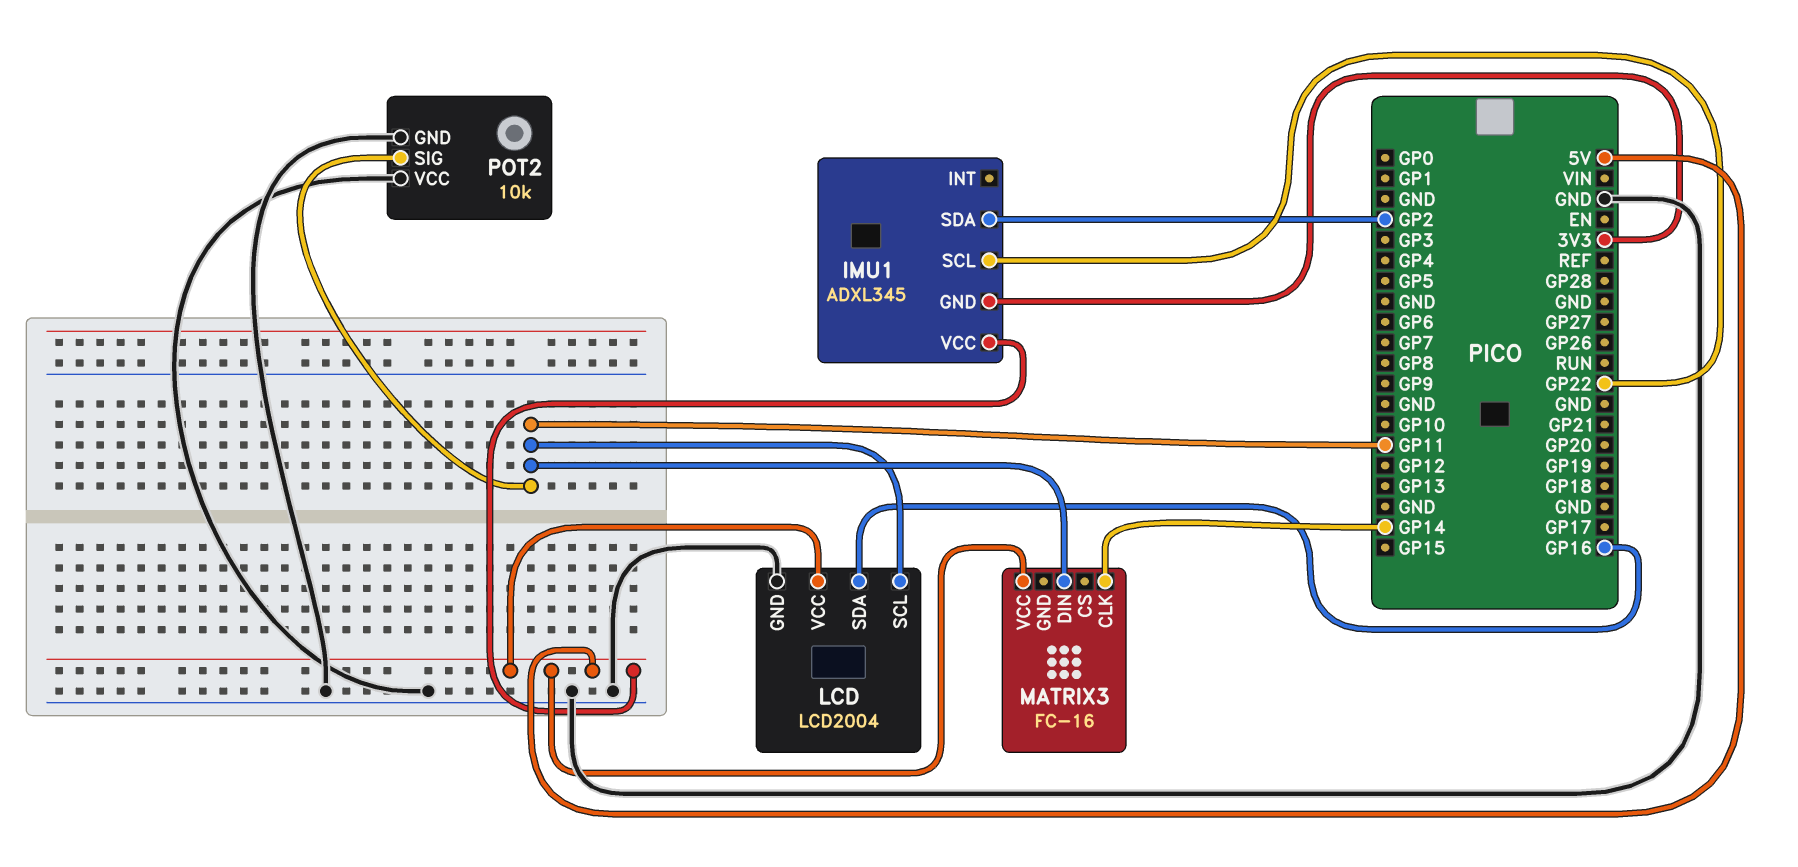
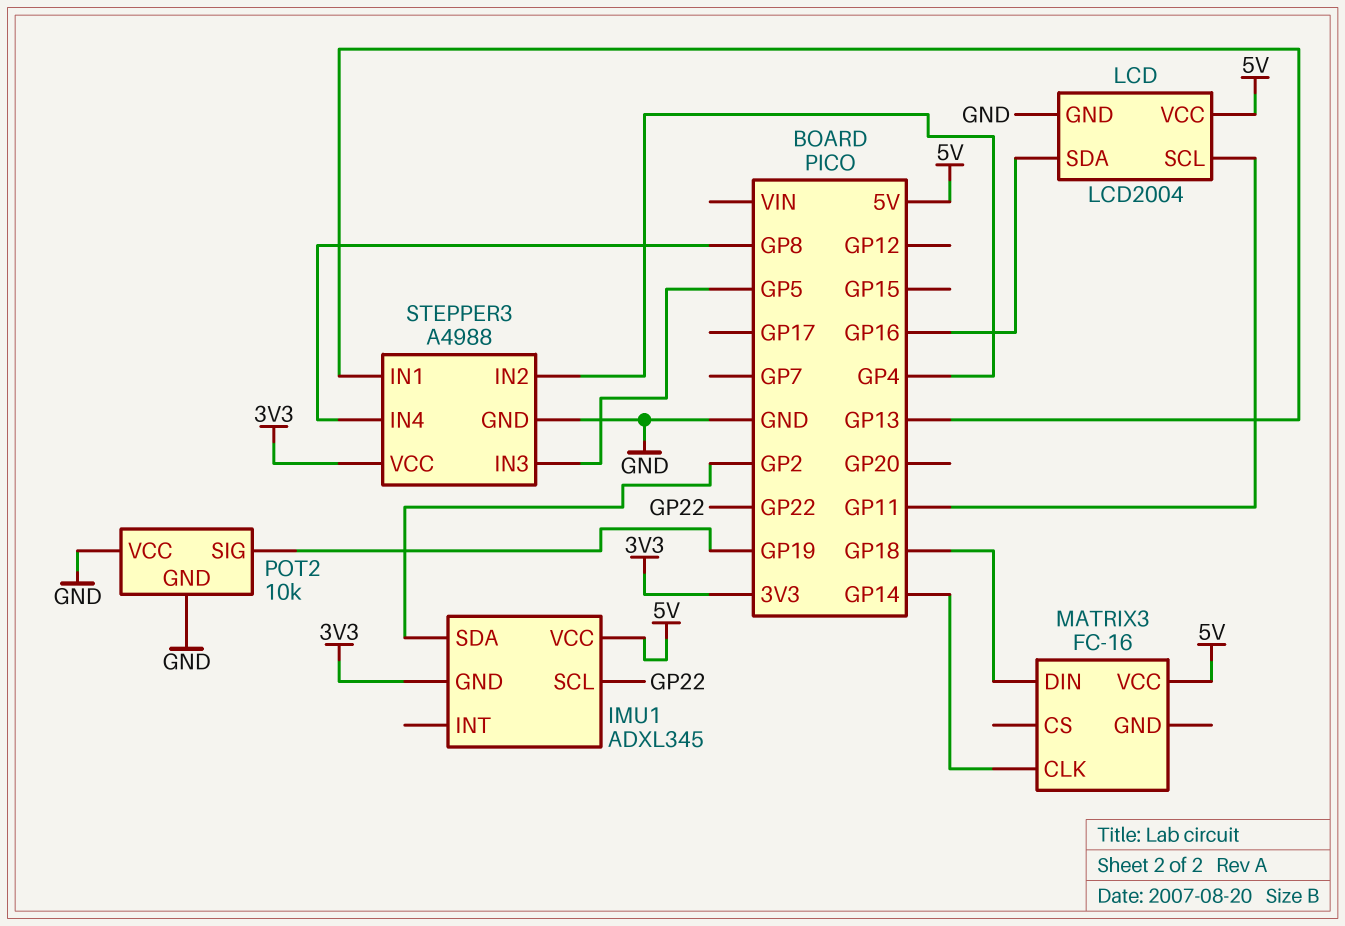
MATRIX3 pin DIN: GP11 -> GP18
POT2 pin SIG: GP11 -> GP19
STEPPER3: none -> A4988
STEPPER3 pin GND: none -> GND
STEPPER3 pin IN1: none -> GP13
STEPPER3 pin IN2: none -> GP4
STEPPER3 pin IN3: none -> GP5
STEPPER3 pin IN4: none -> GP8
STEPPER3 pin VCC: none -> 3V3

